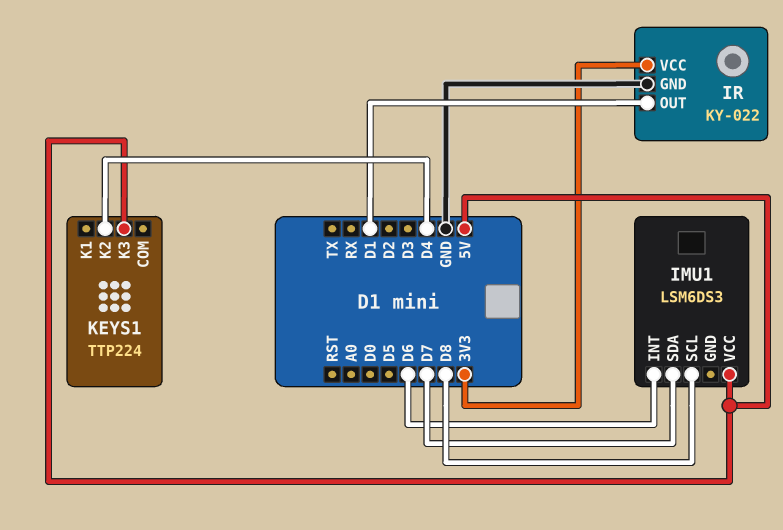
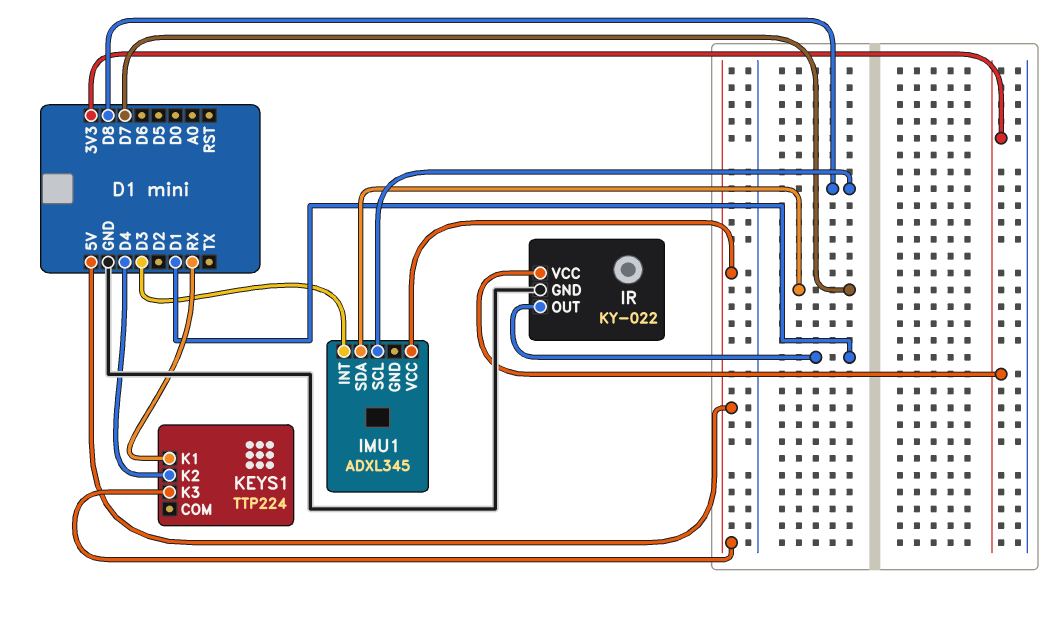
IMU1: LSM6DS3 -> ADXL345
IMU1 pin INT: D6 -> D3
KEYS1 pin K1: none -> RX

